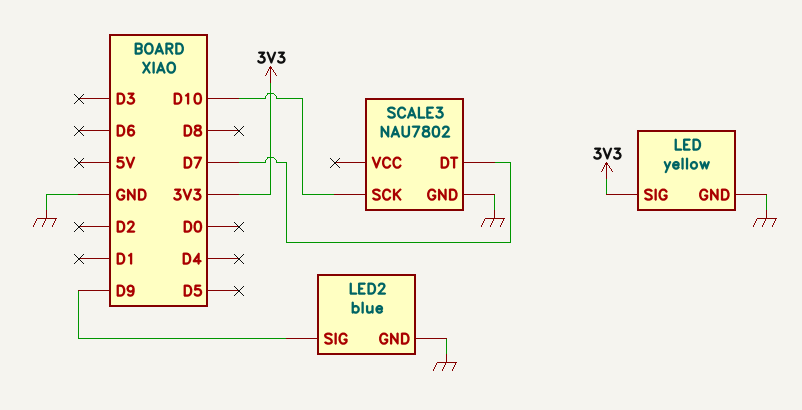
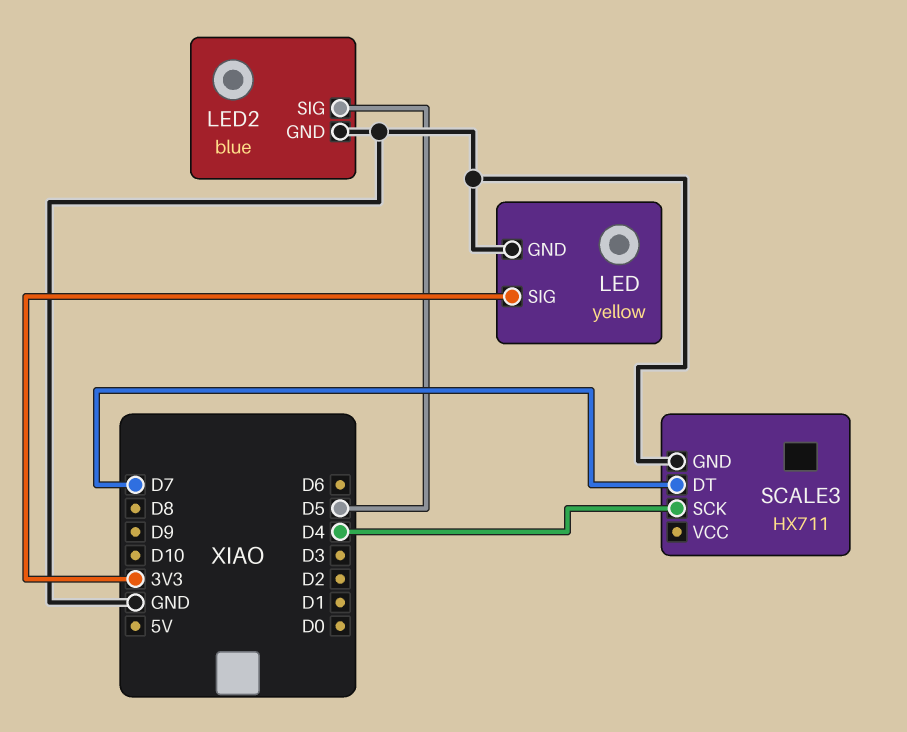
LED2 pin SIG: D9 -> D5
SCALE3: NAU7802 -> HX711
SCALE3 pin SCK: D10 -> D4

